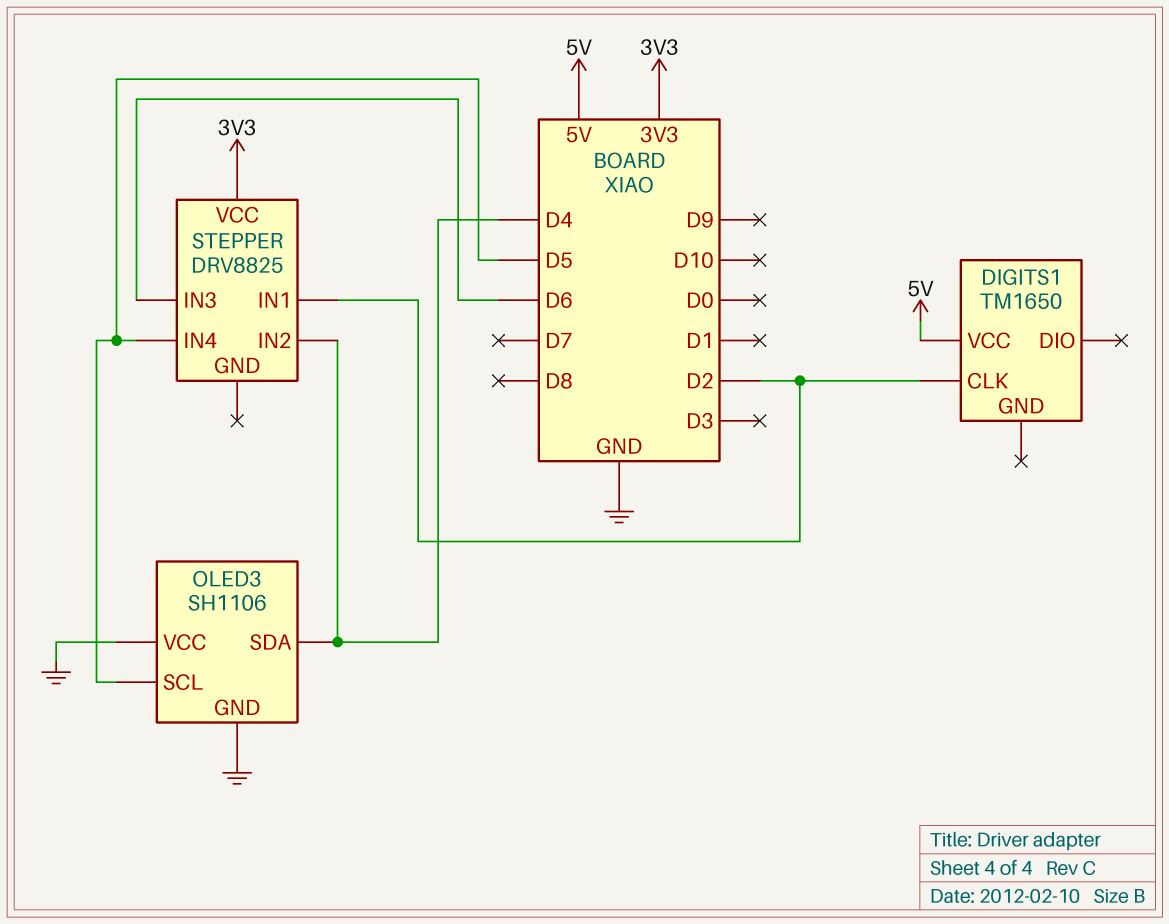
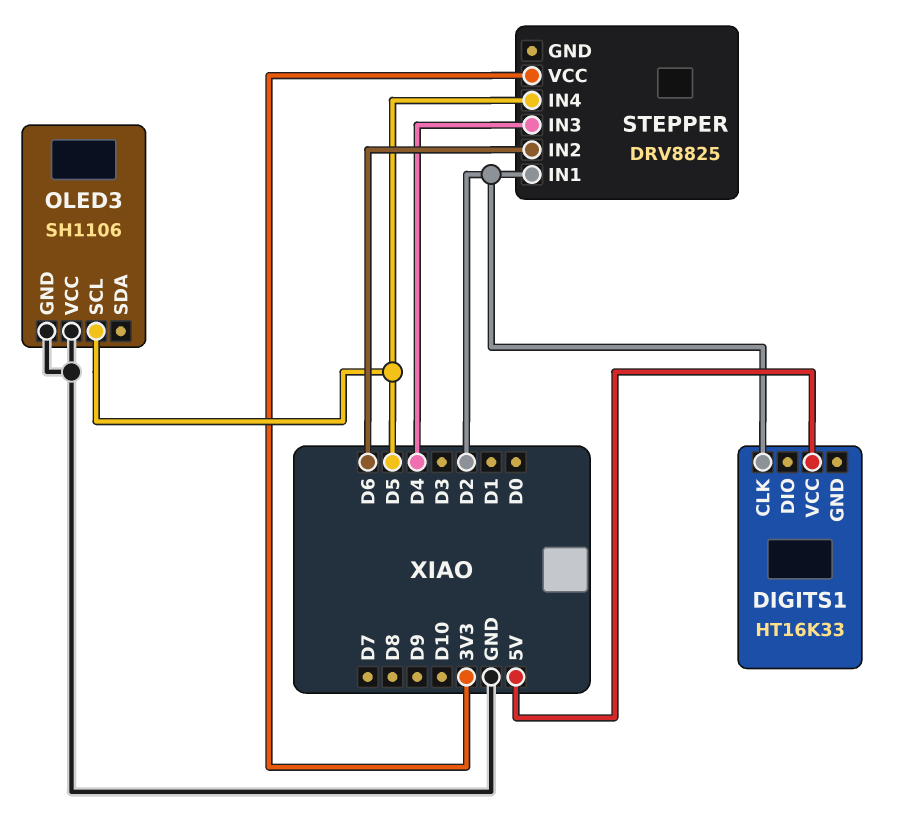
DIGITS1: TM1650 -> HT16K33
OLED3 pin SDA: D4 -> none
STEPPER pin IN2: D4 -> D6
STEPPER pin IN3: D6 -> D4

